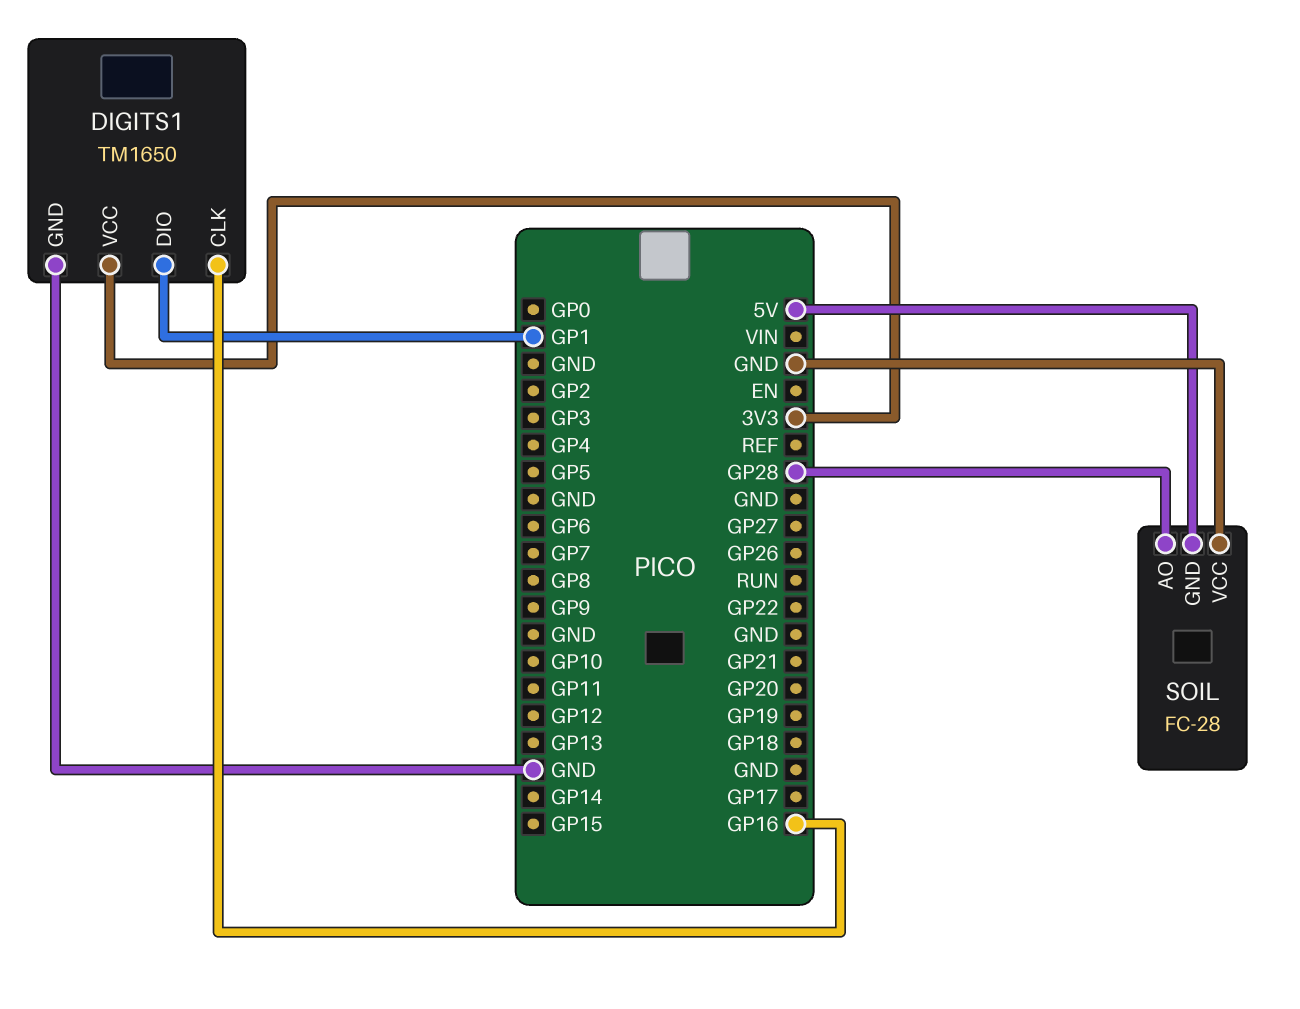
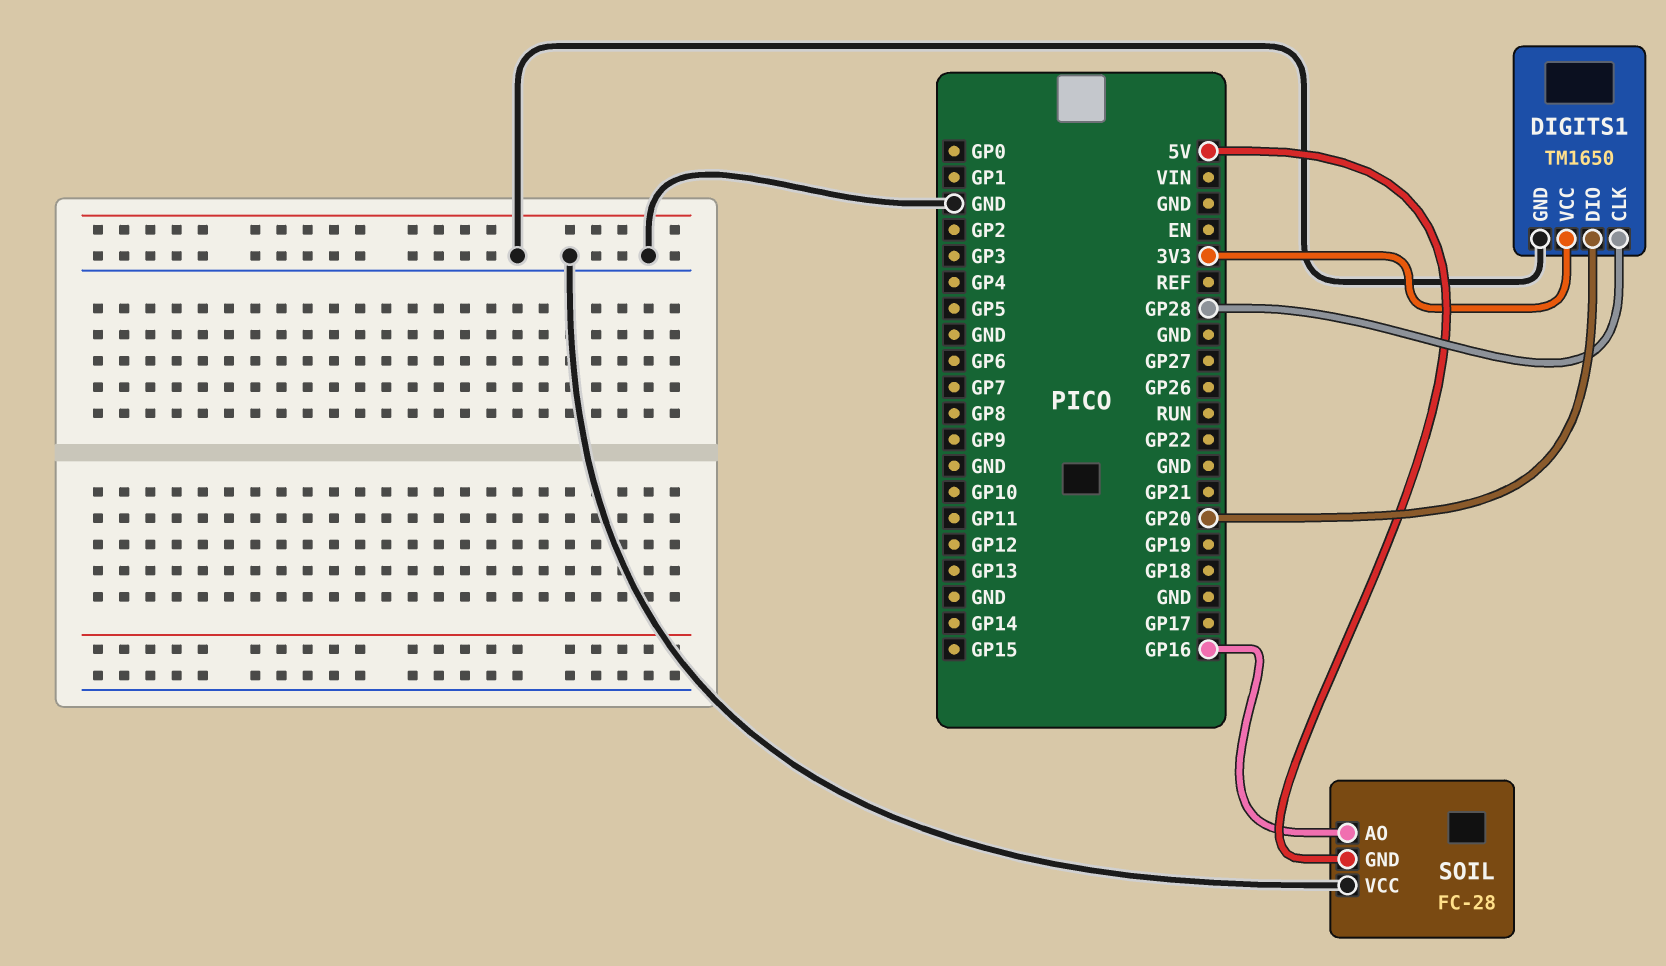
DIGITS1 pin CLK: GP16 -> GP28
DIGITS1 pin DIO: GP1 -> GP20
SOIL pin AO: GP28 -> GP16

